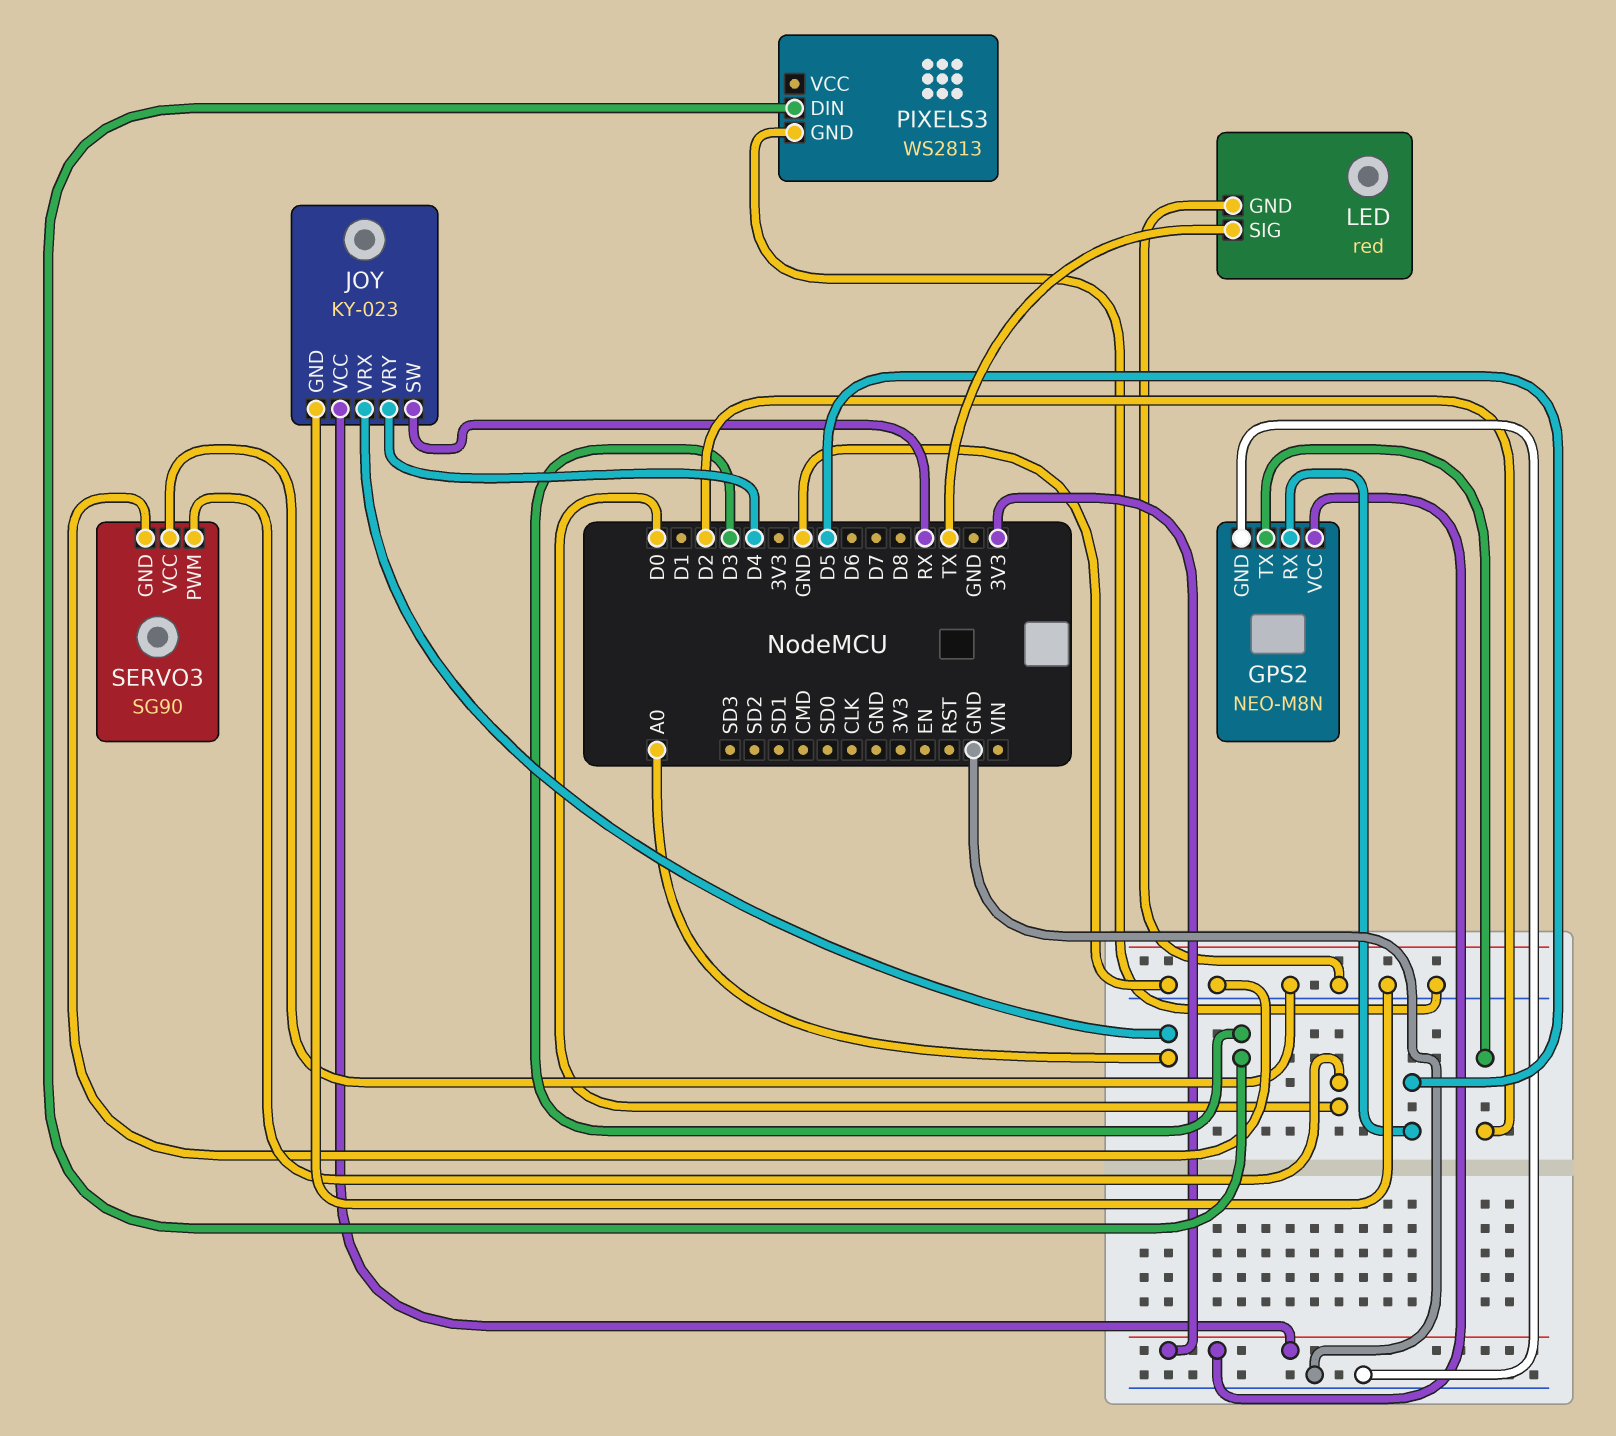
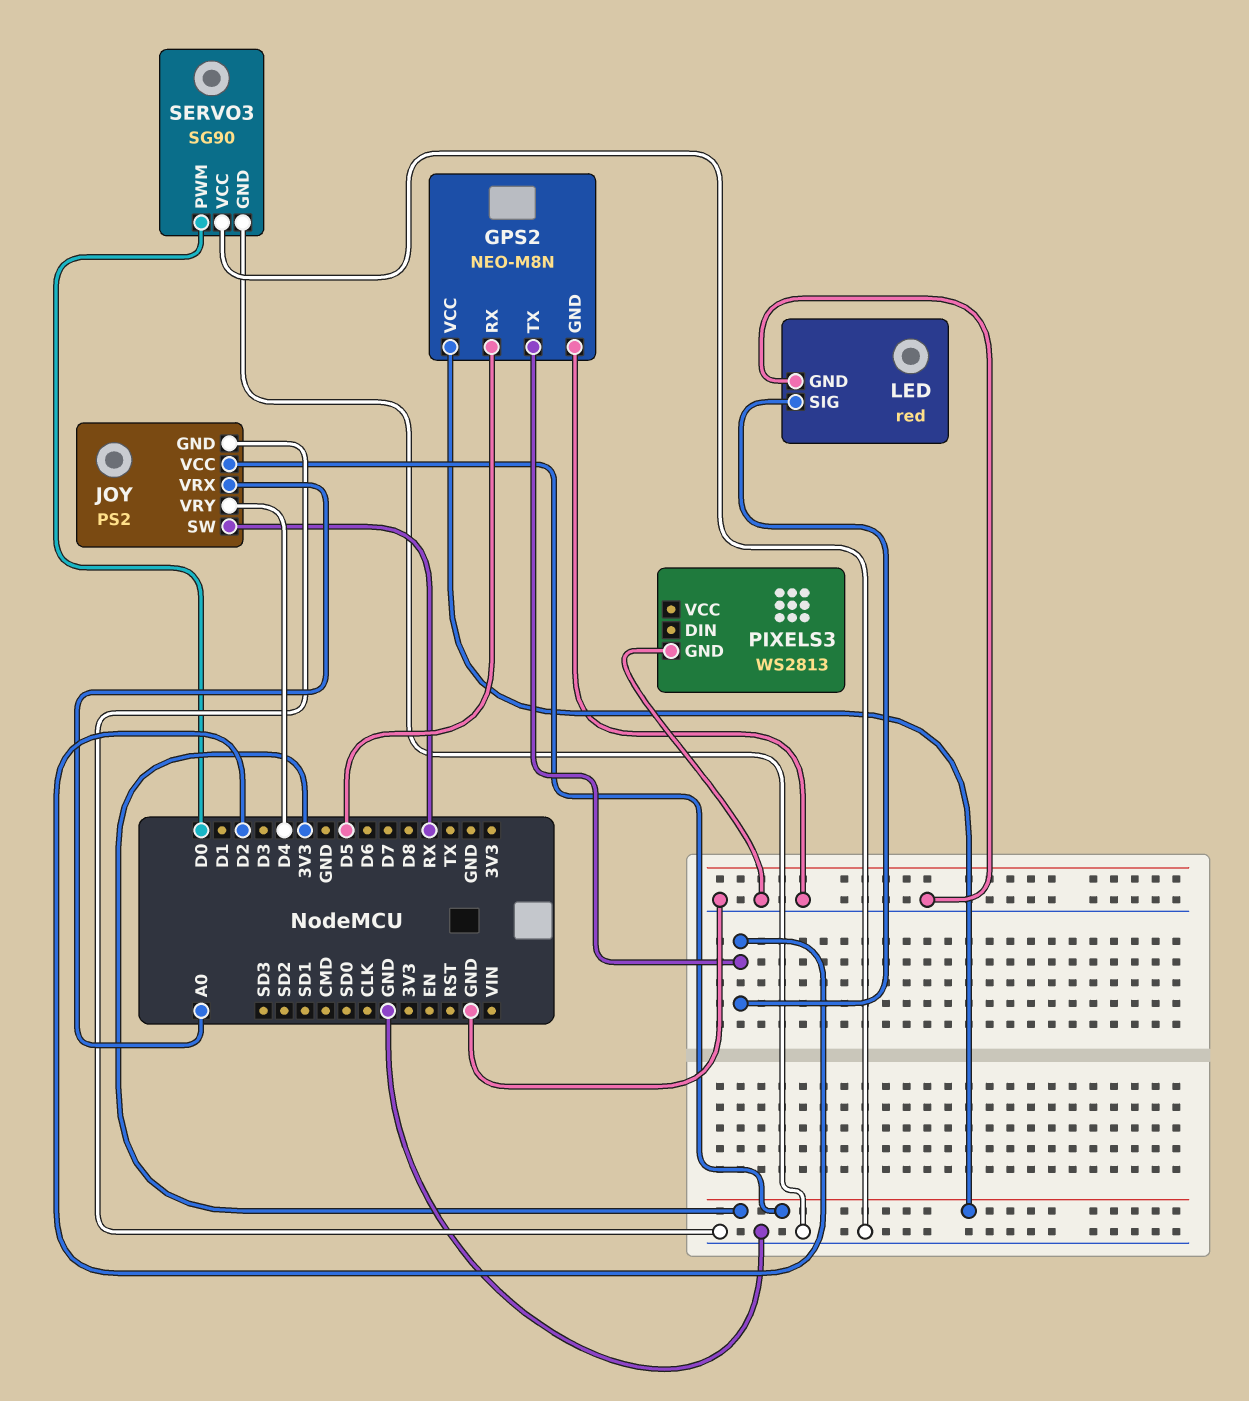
JOY: KY-023 -> PS2
LED pin SIG: TX -> D2
PIXELS3 pin DIN: D3 -> none

